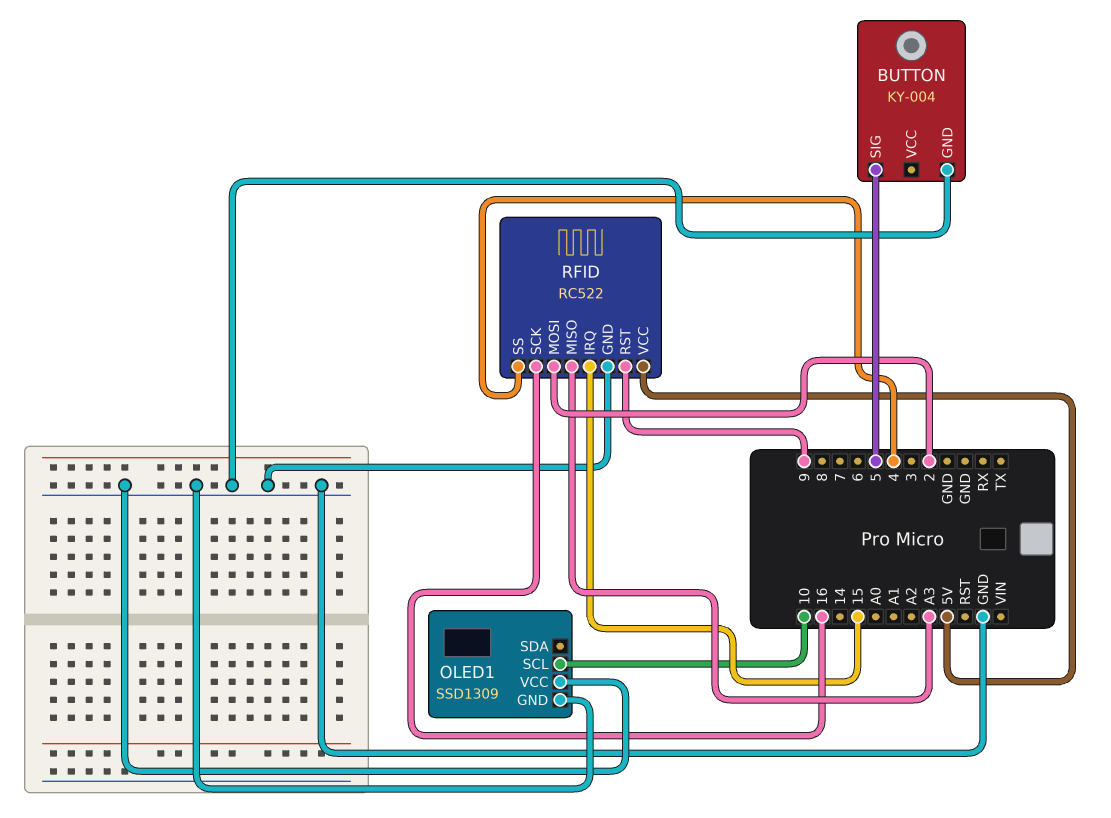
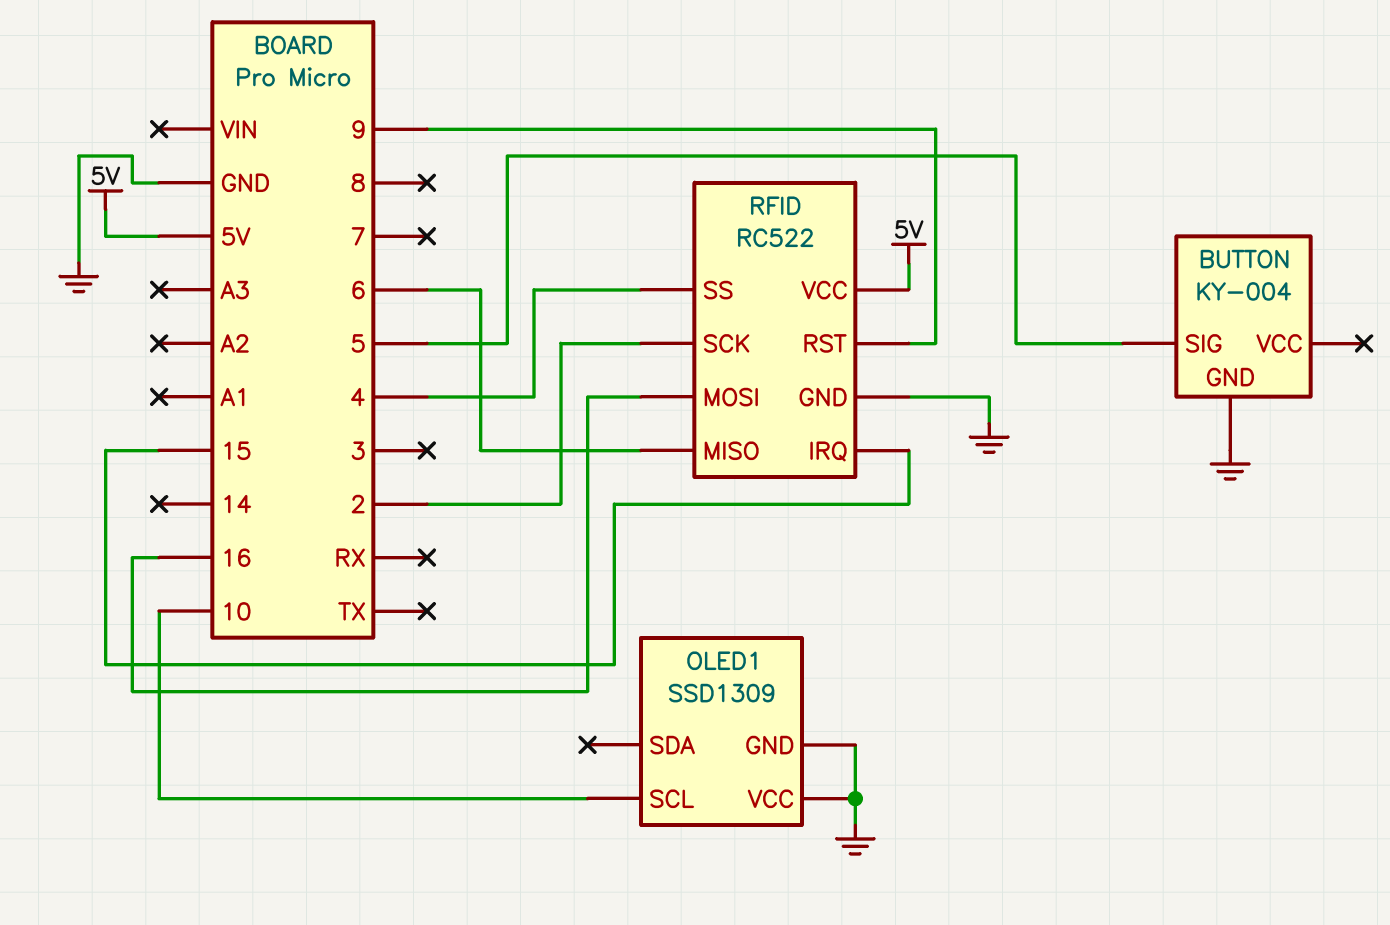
RFID pin MISO: A3 -> 6
RFID pin MOSI: 2 -> 16
RFID pin SCK: 16 -> 2

